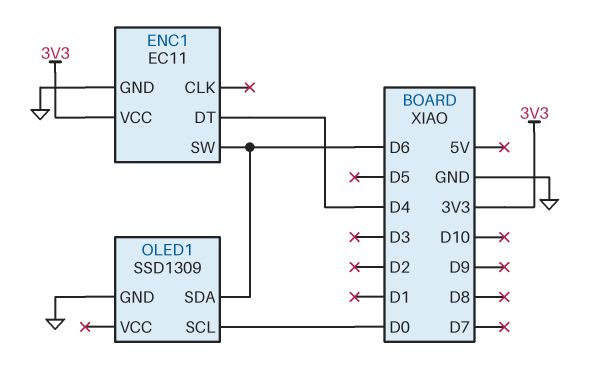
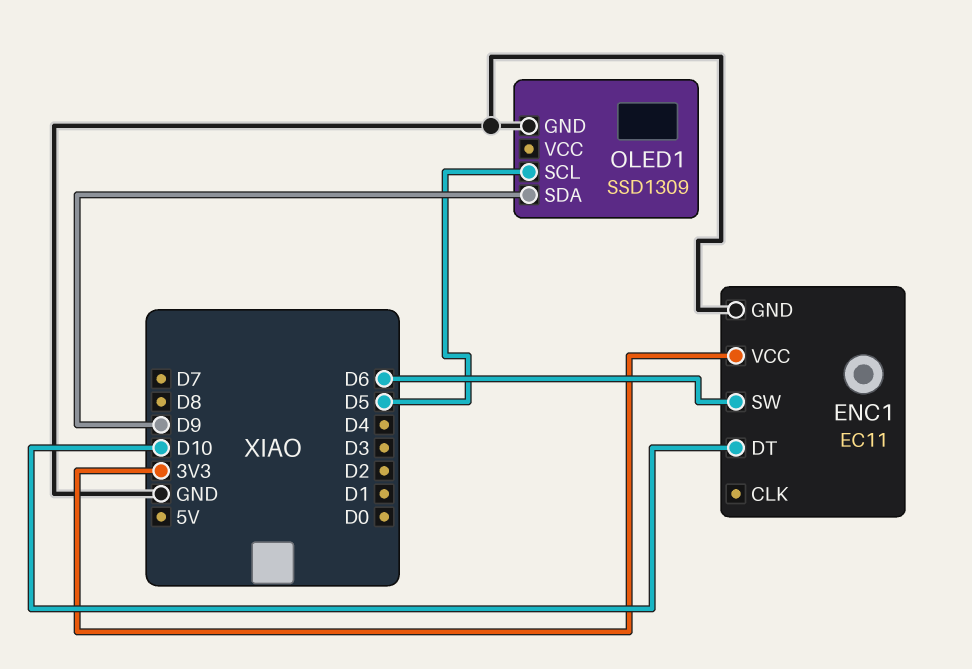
ENC1 pin DT: D4 -> D10
OLED1 pin SCL: D0 -> D5
OLED1 pin SDA: D6 -> D9

